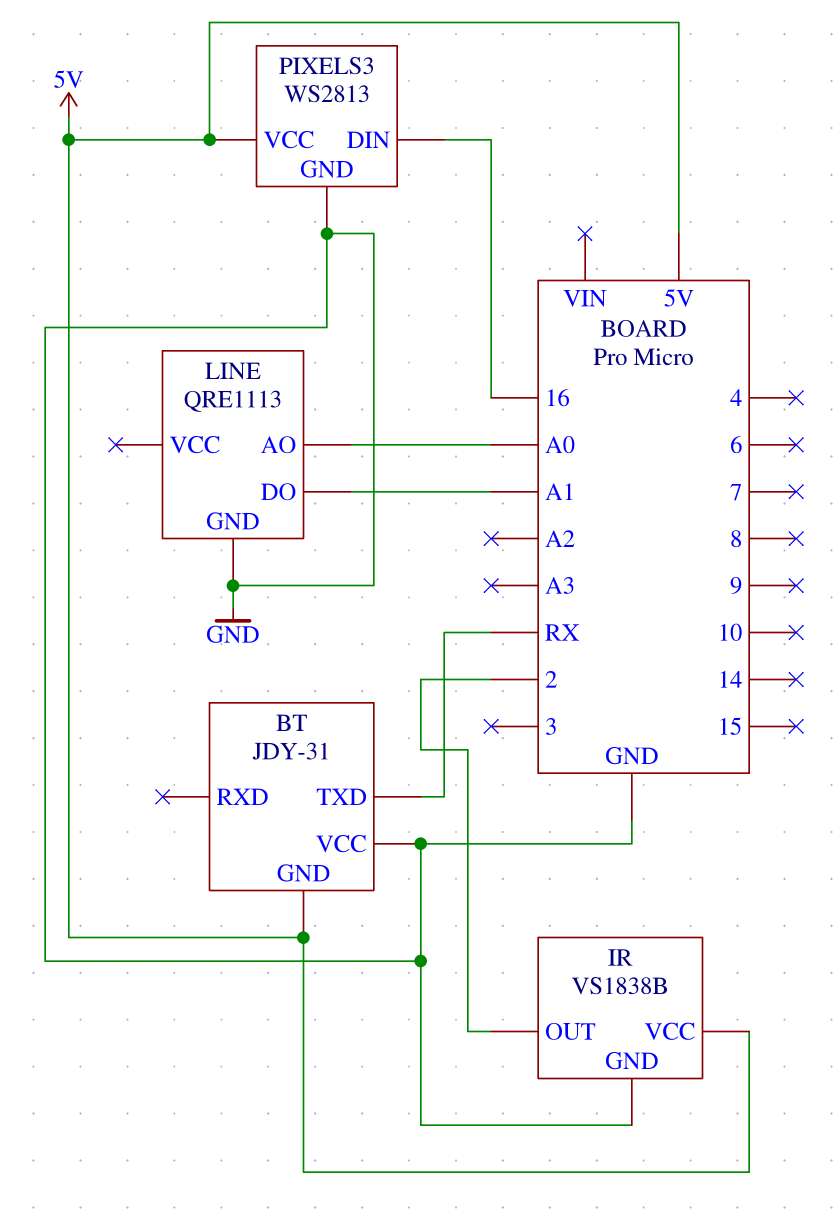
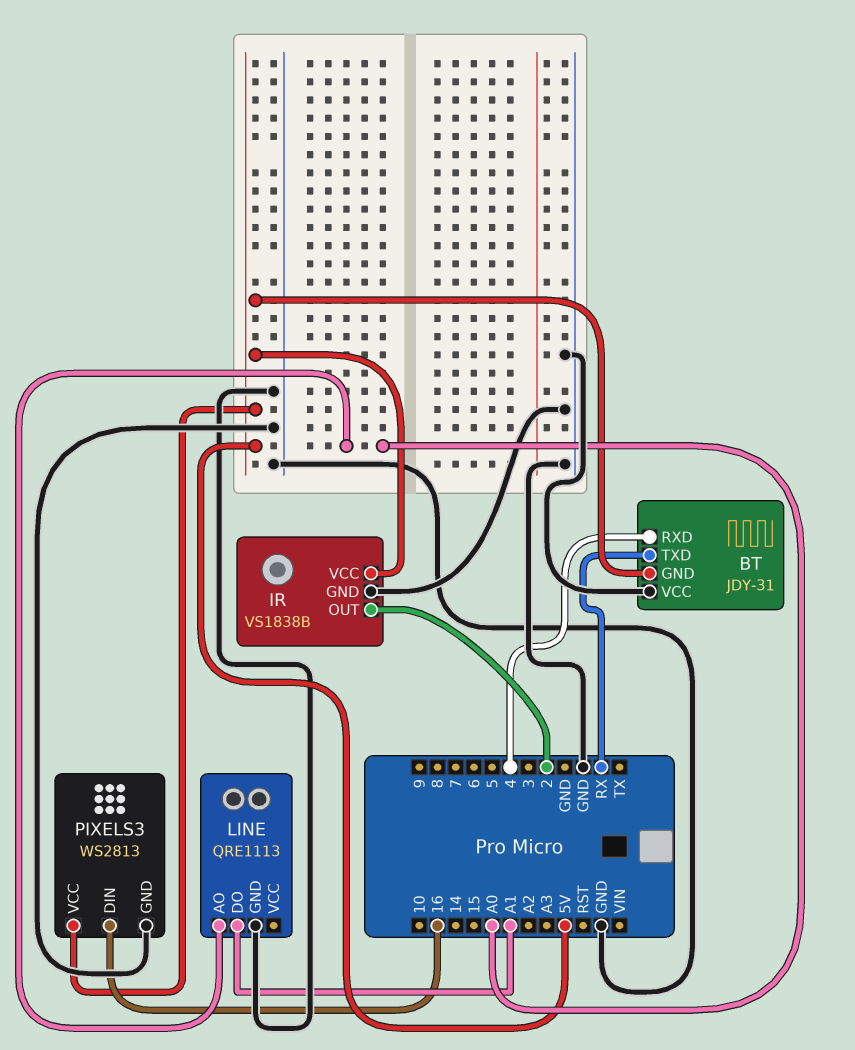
BT pin RXD: none -> 4

